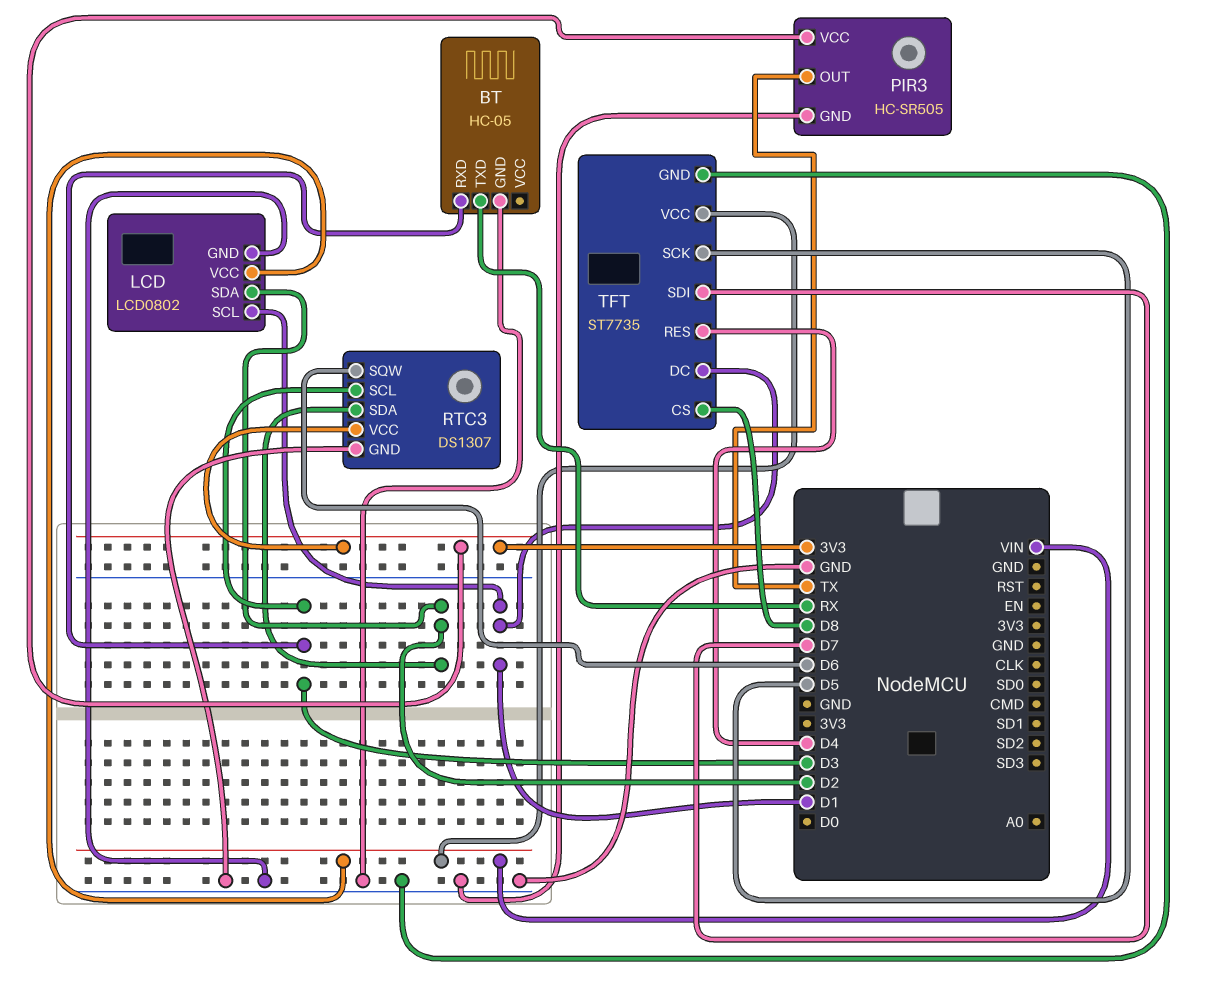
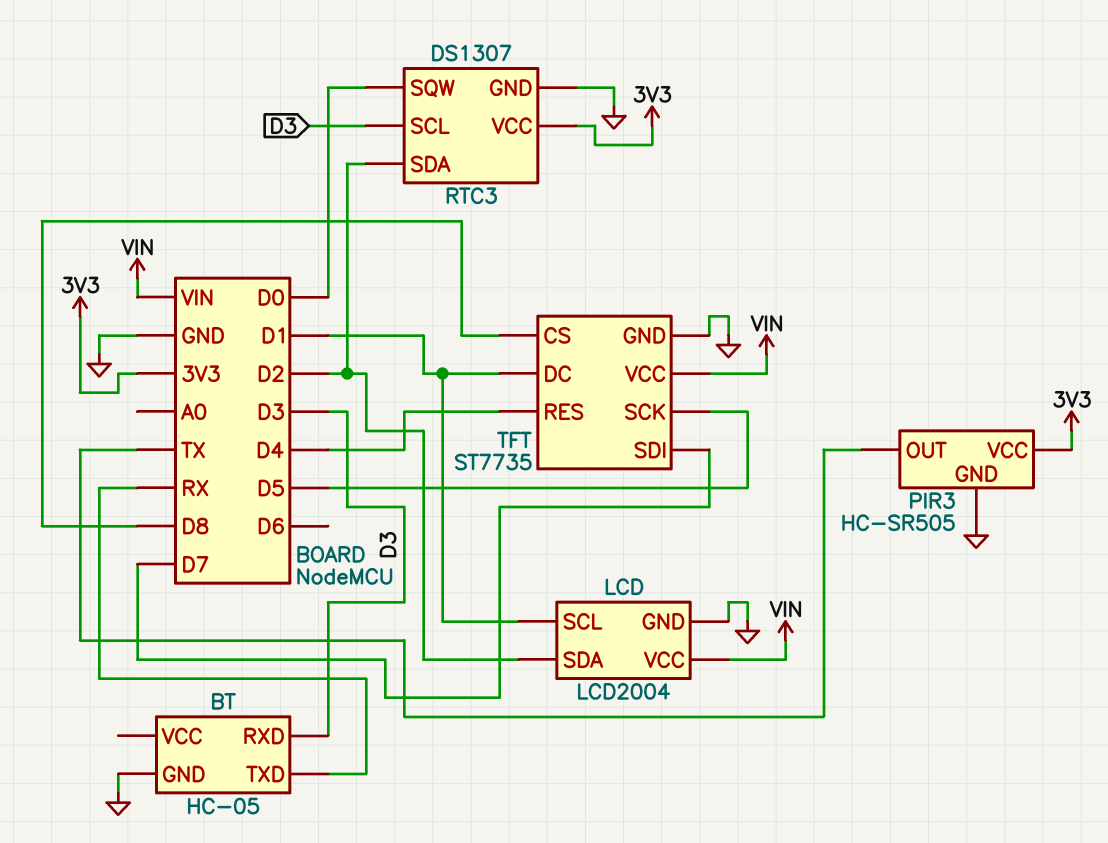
LCD: LCD0802 -> LCD2004
RTC3 pin SQW: D6 -> D0

